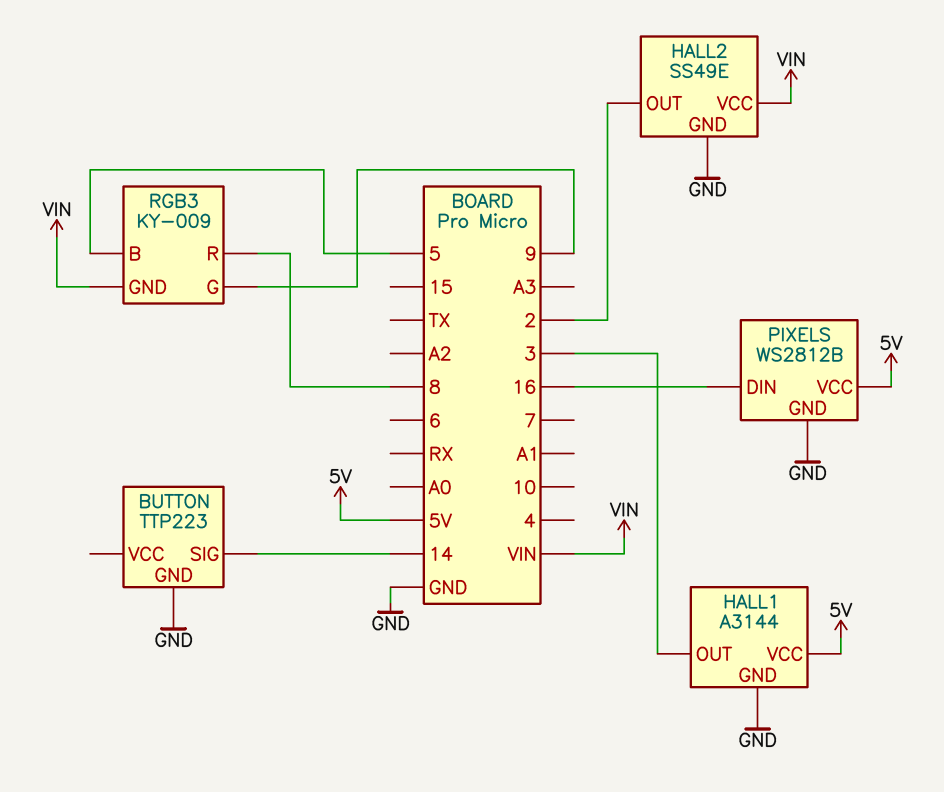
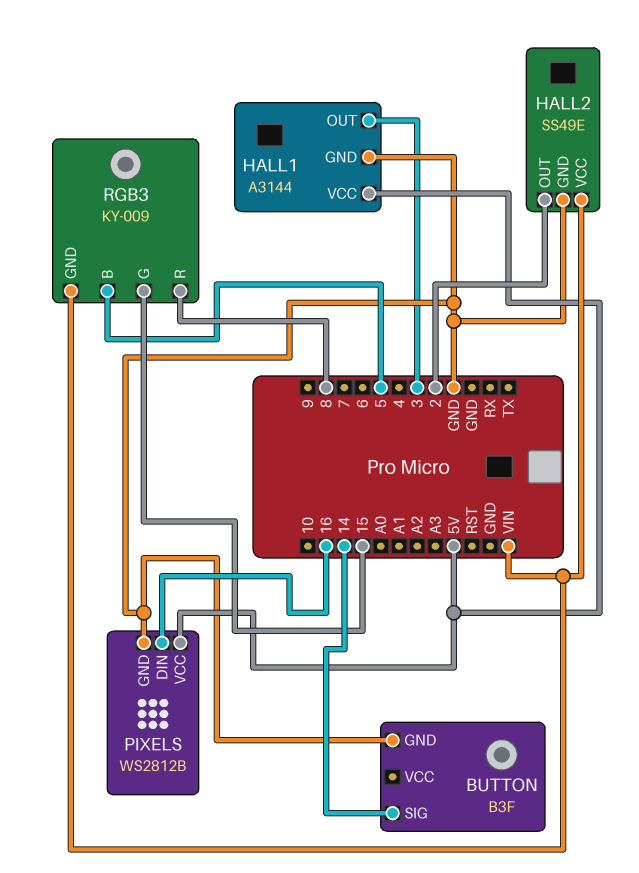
BUTTON: TTP223 -> B3F
RGB3 pin G: 9 -> 15

